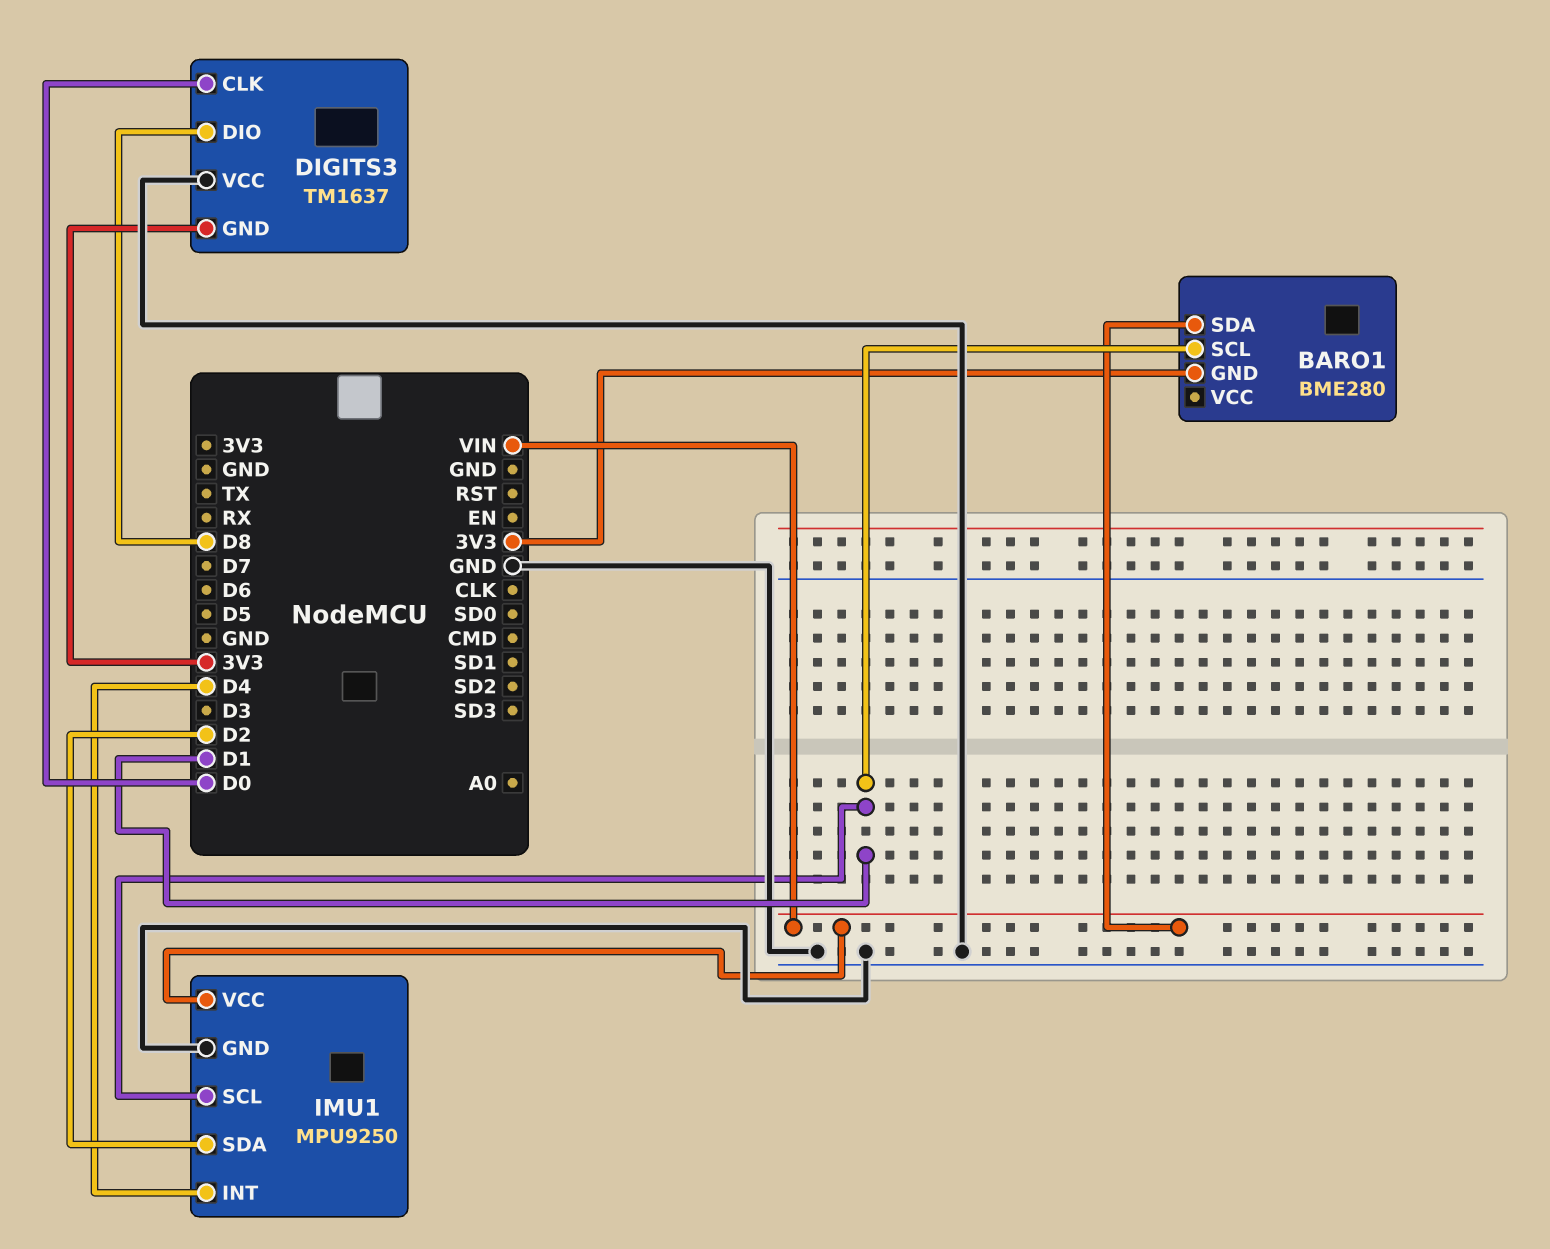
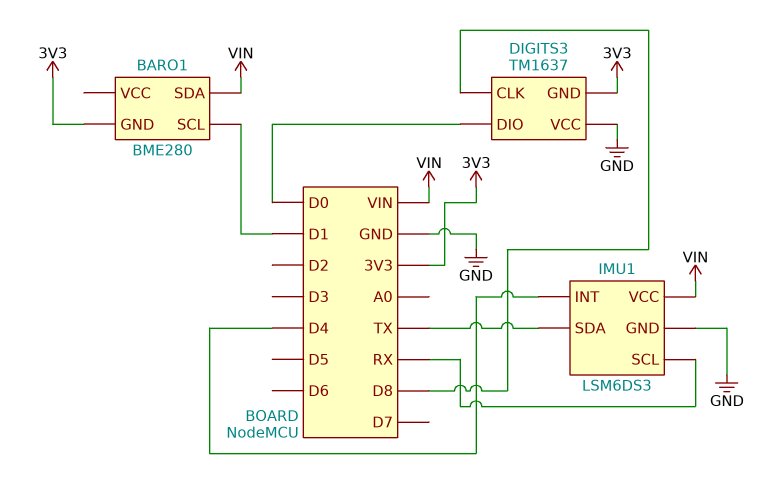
DIGITS3 pin CLK: D0 -> D8
DIGITS3 pin DIO: D8 -> D0
IMU1: MPU9250 -> LSM6DS3
IMU1 pin SCL: D1 -> RX
IMU1 pin SDA: D2 -> TX

